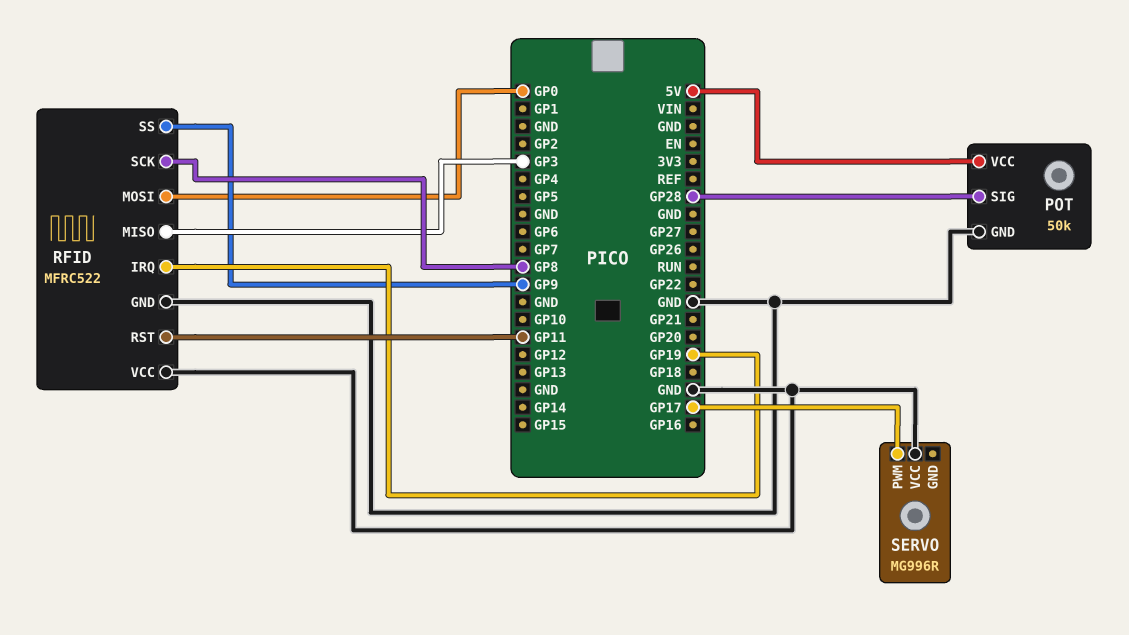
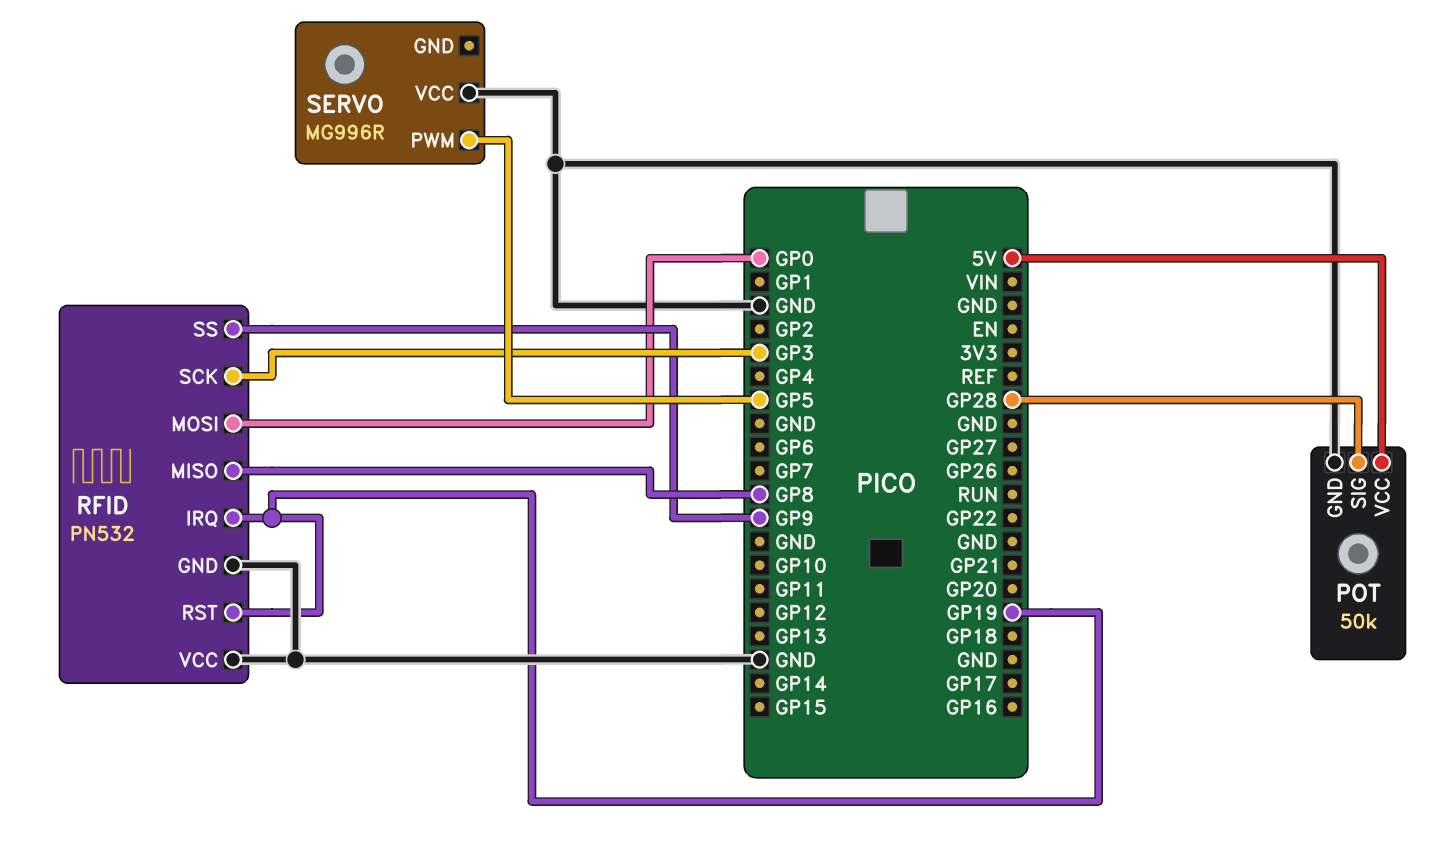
RFID: MFRC522 -> PN532
RFID pin MISO: GP3 -> GP8
RFID pin RST: GP11 -> GP19
RFID pin SCK: GP8 -> GP3
SERVO pin PWM: GP17 -> GP5

